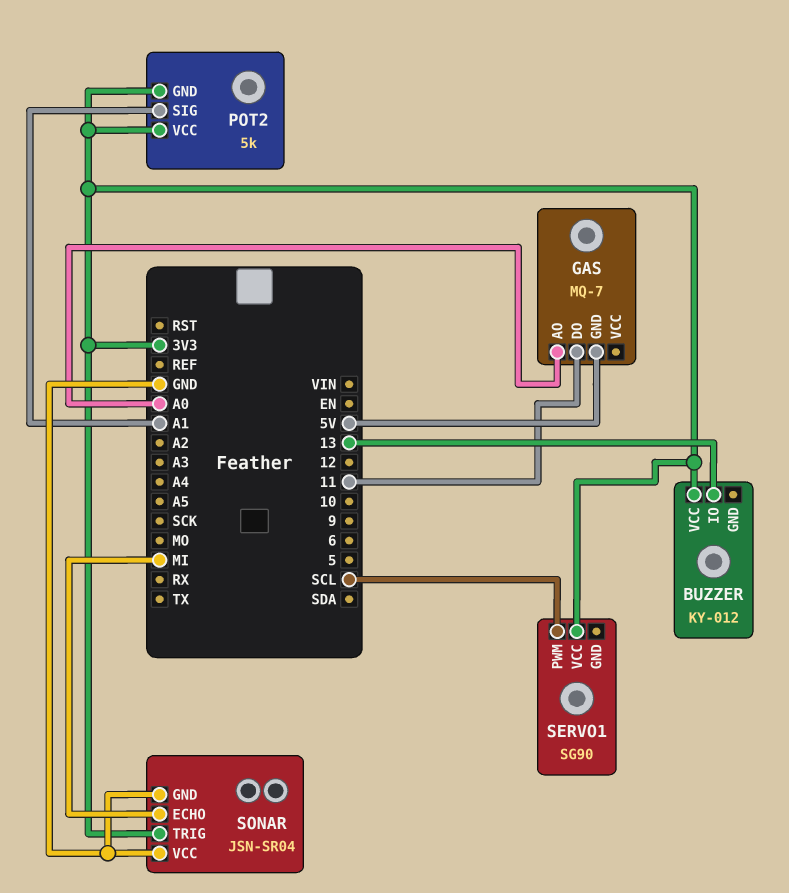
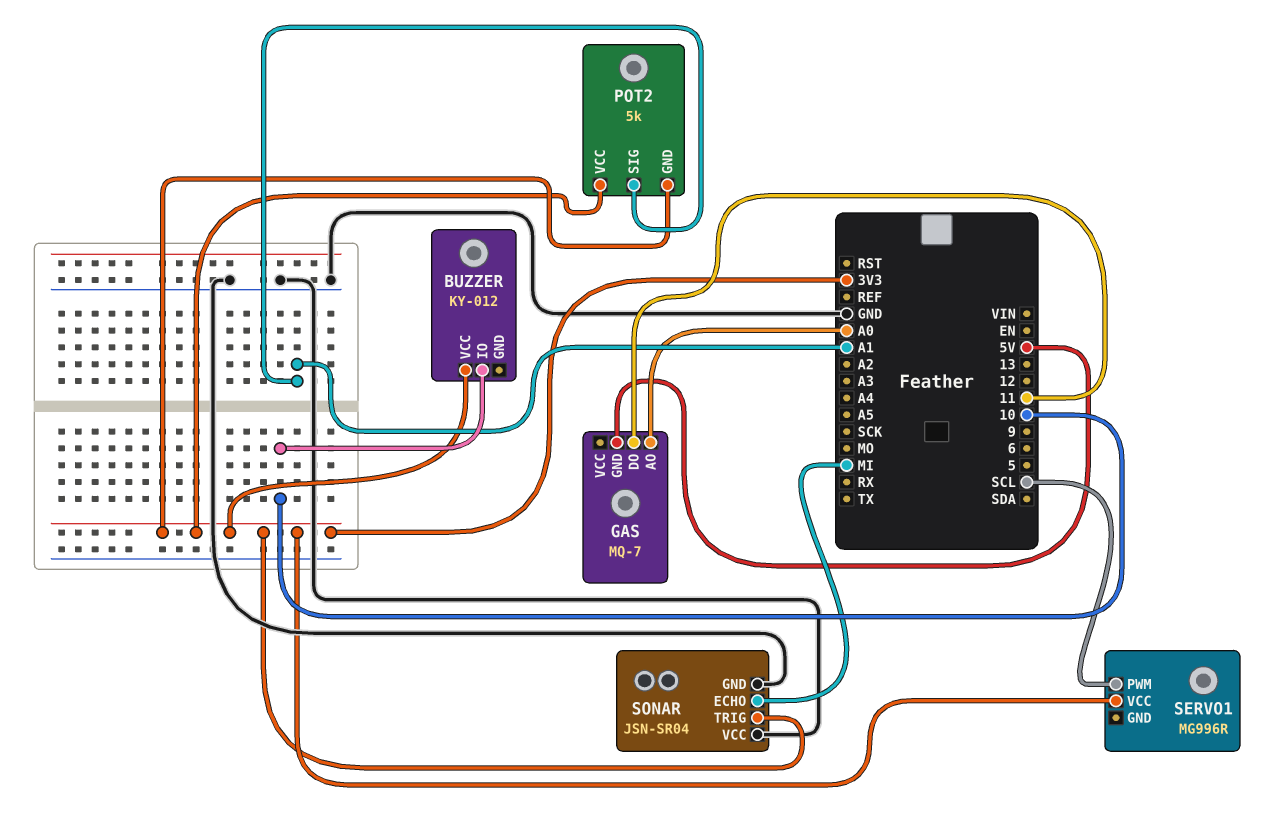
BUZZER pin IO: 13 -> 10
SERVO1: SG90 -> MG996R

